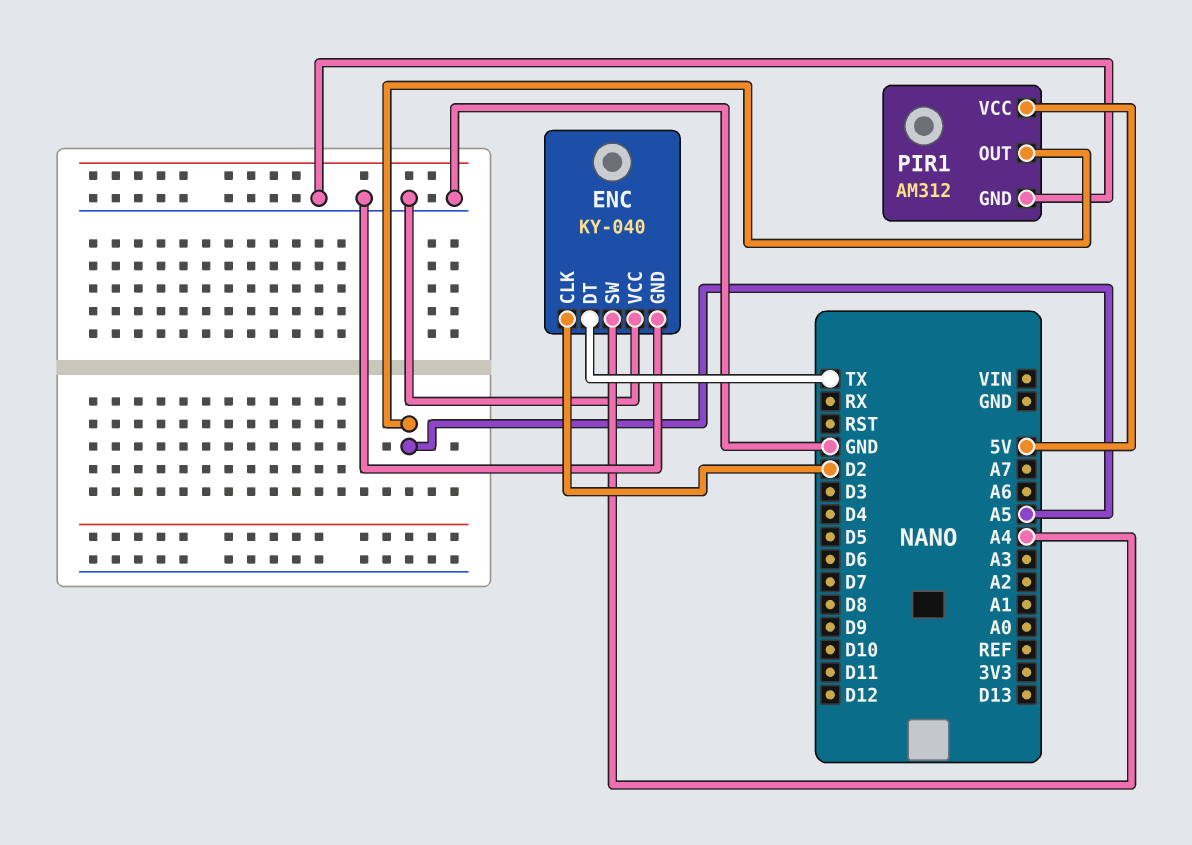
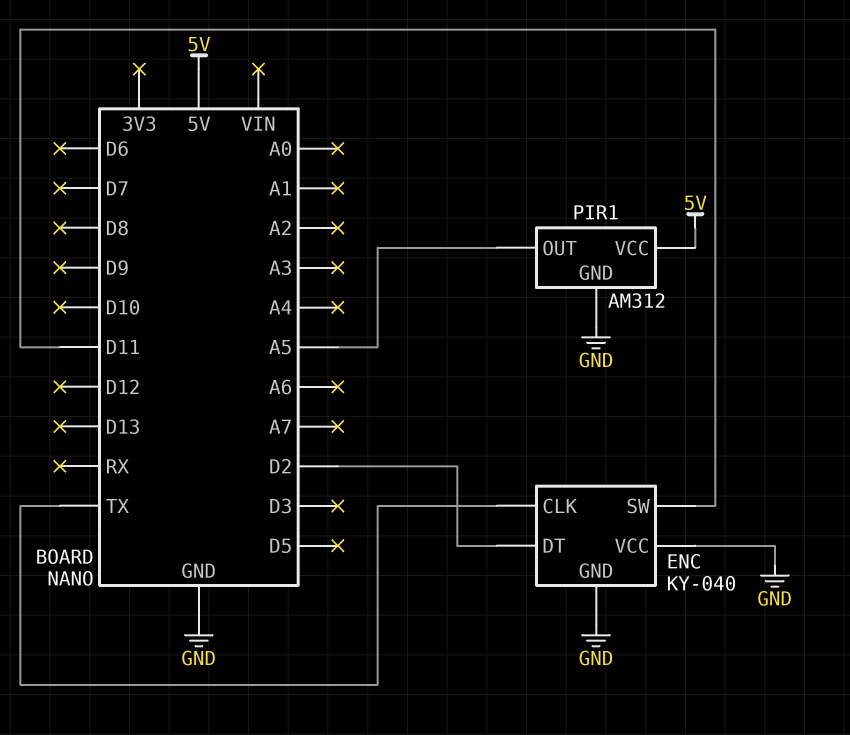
ENC pin CLK: D2 -> TX
ENC pin DT: TX -> D2
ENC pin SW: A4 -> D11

